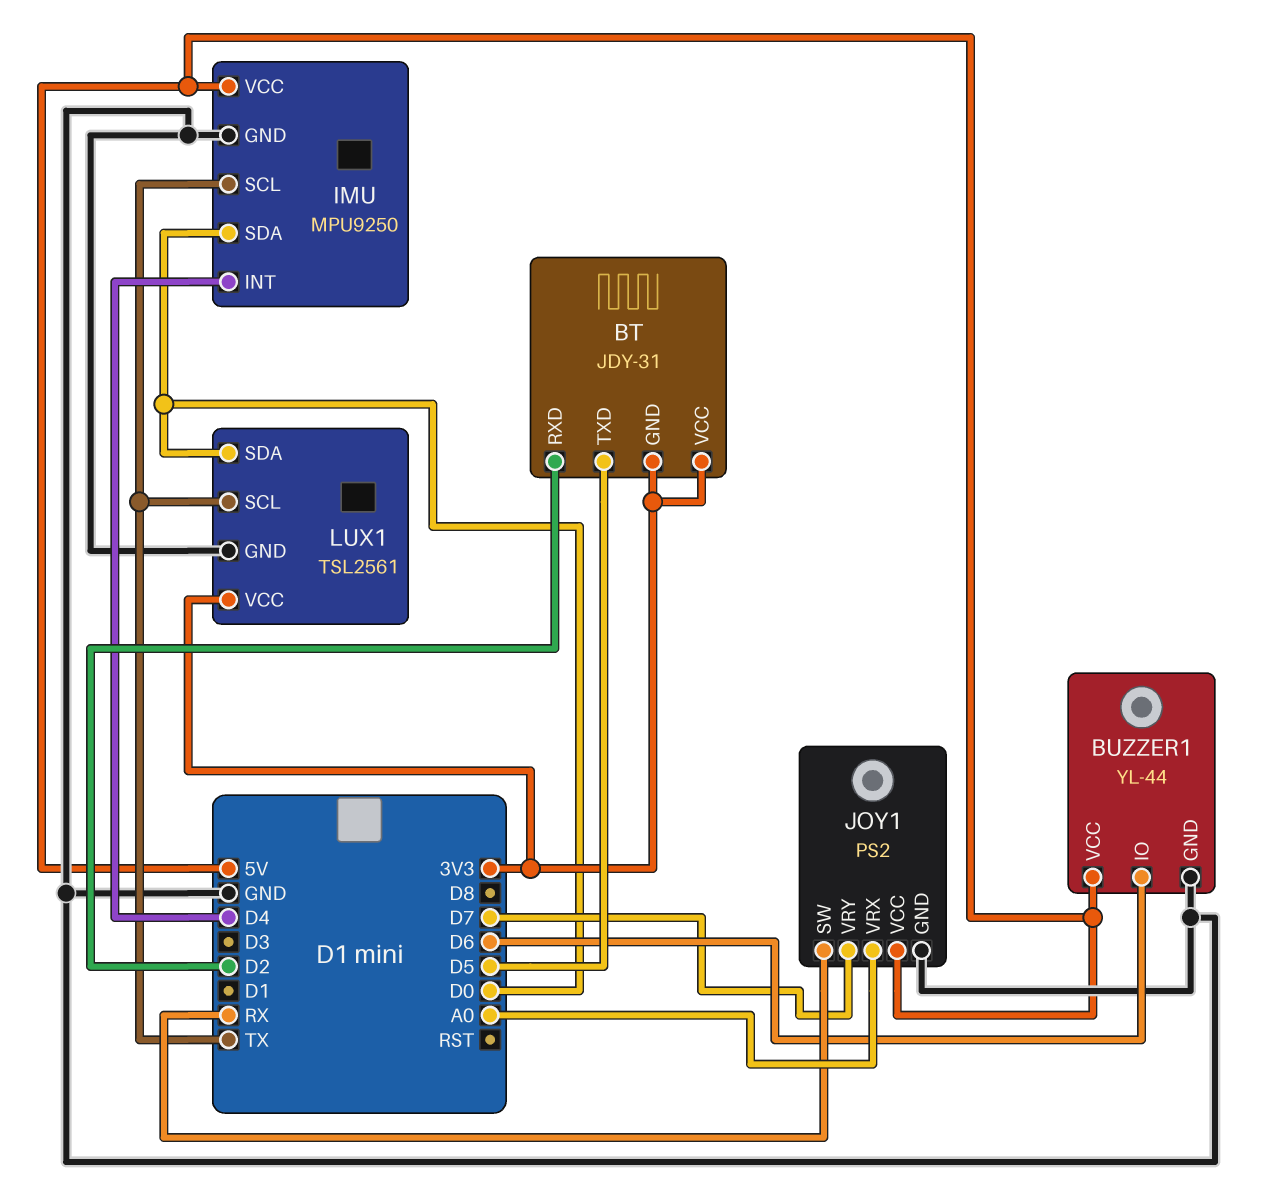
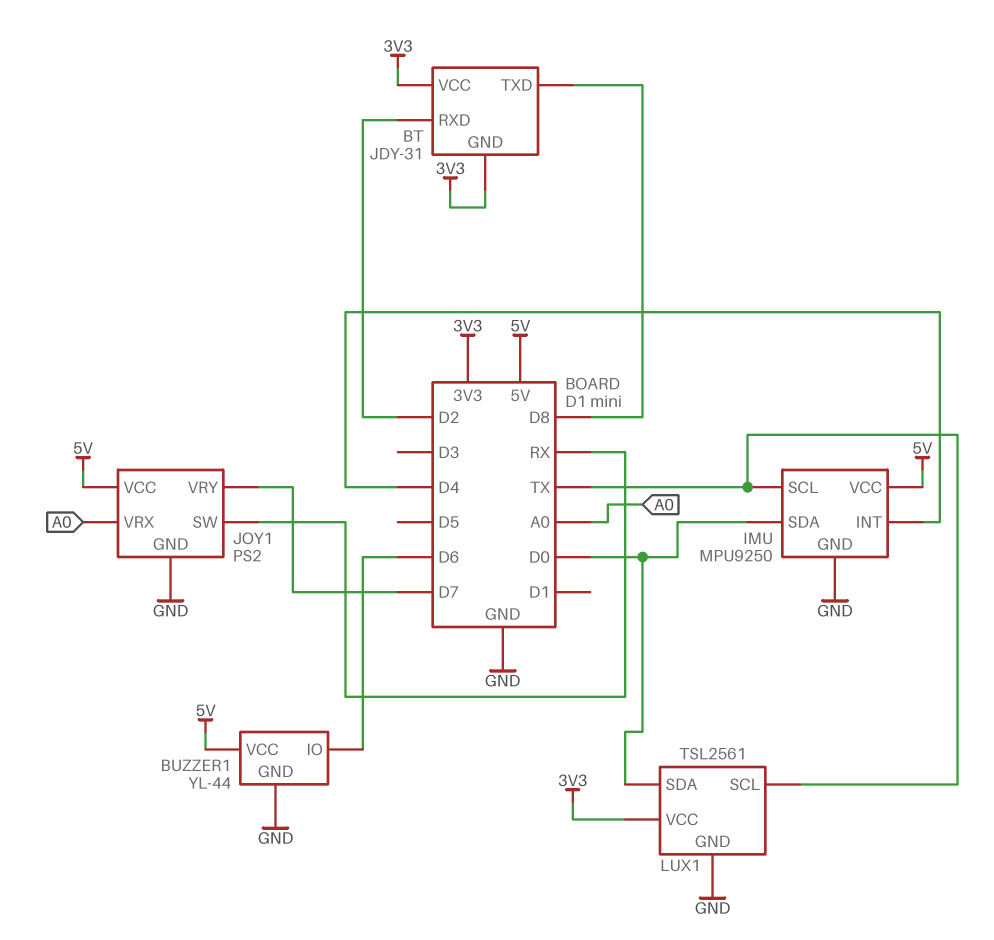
BT pin TXD: D5 -> D8

